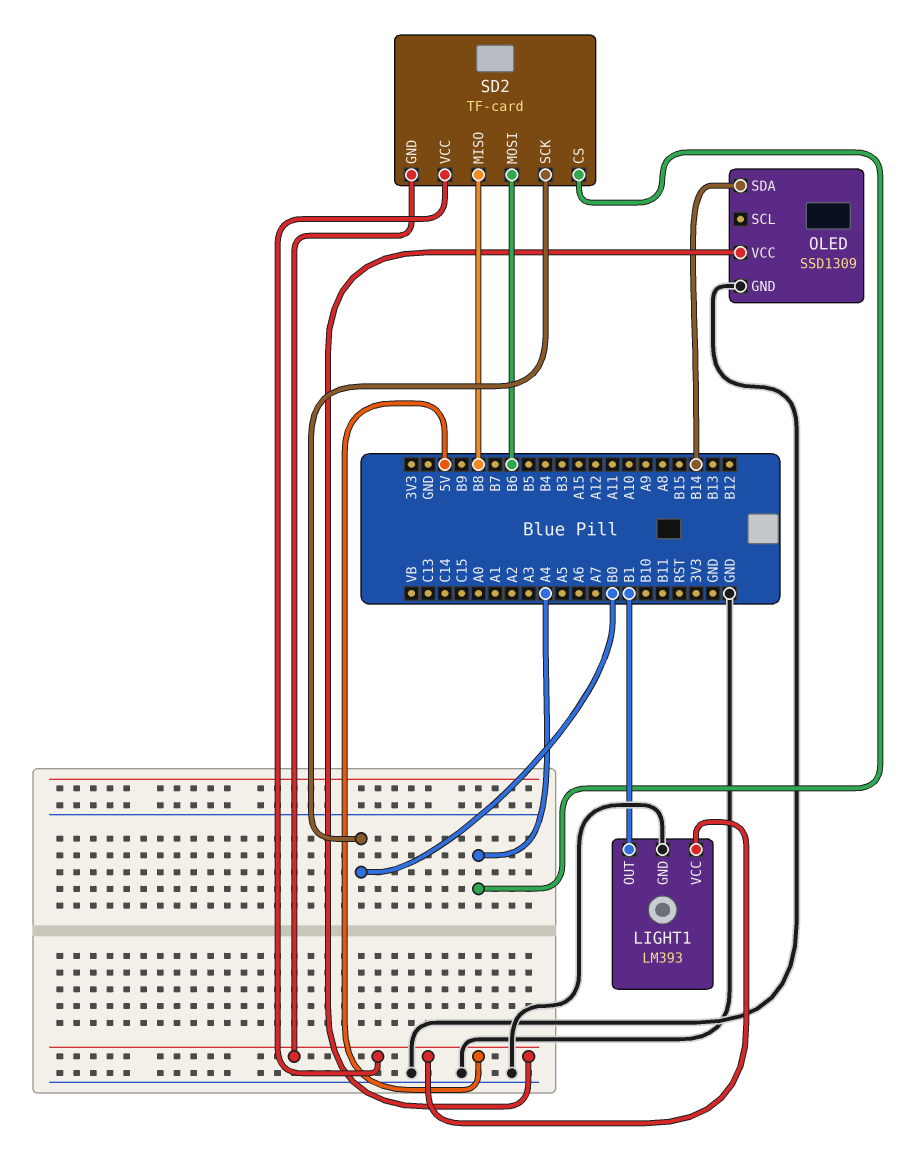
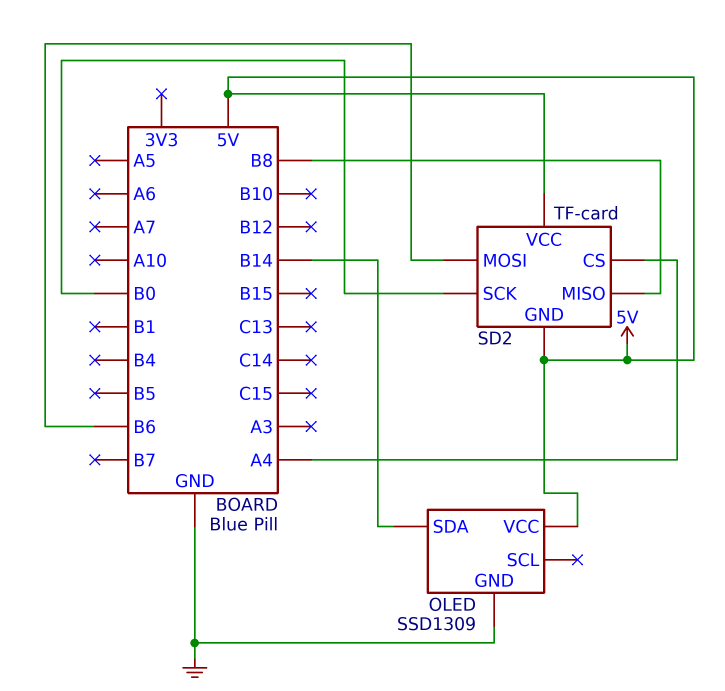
LIGHT1: LM393 -> none
LIGHT1 pin GND: GND -> none
LIGHT1 pin OUT: B1 -> none
LIGHT1 pin VCC: 5V -> none

